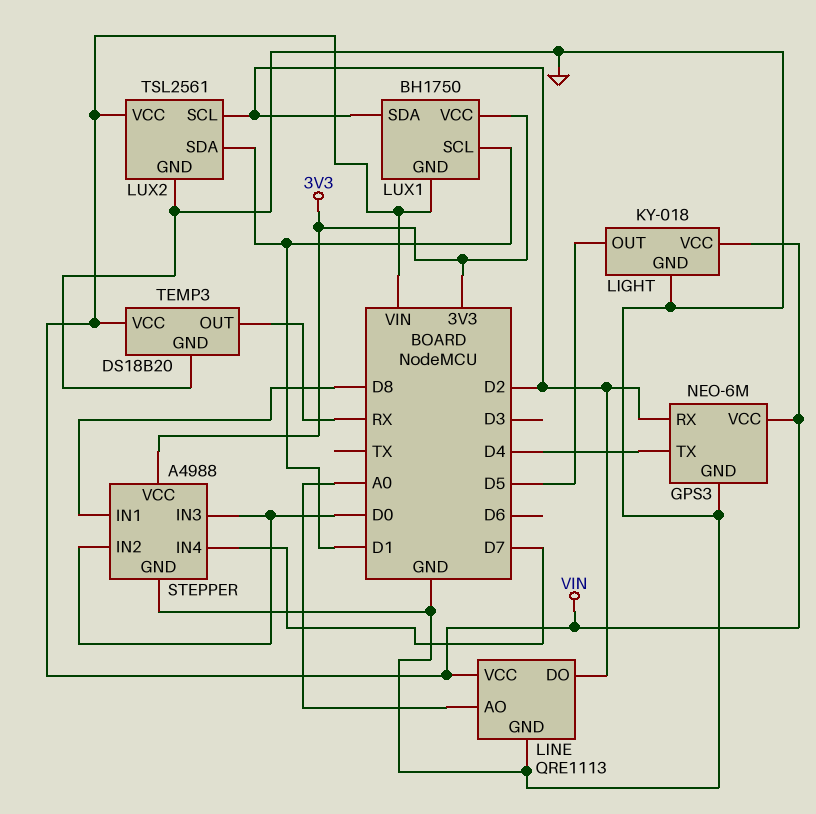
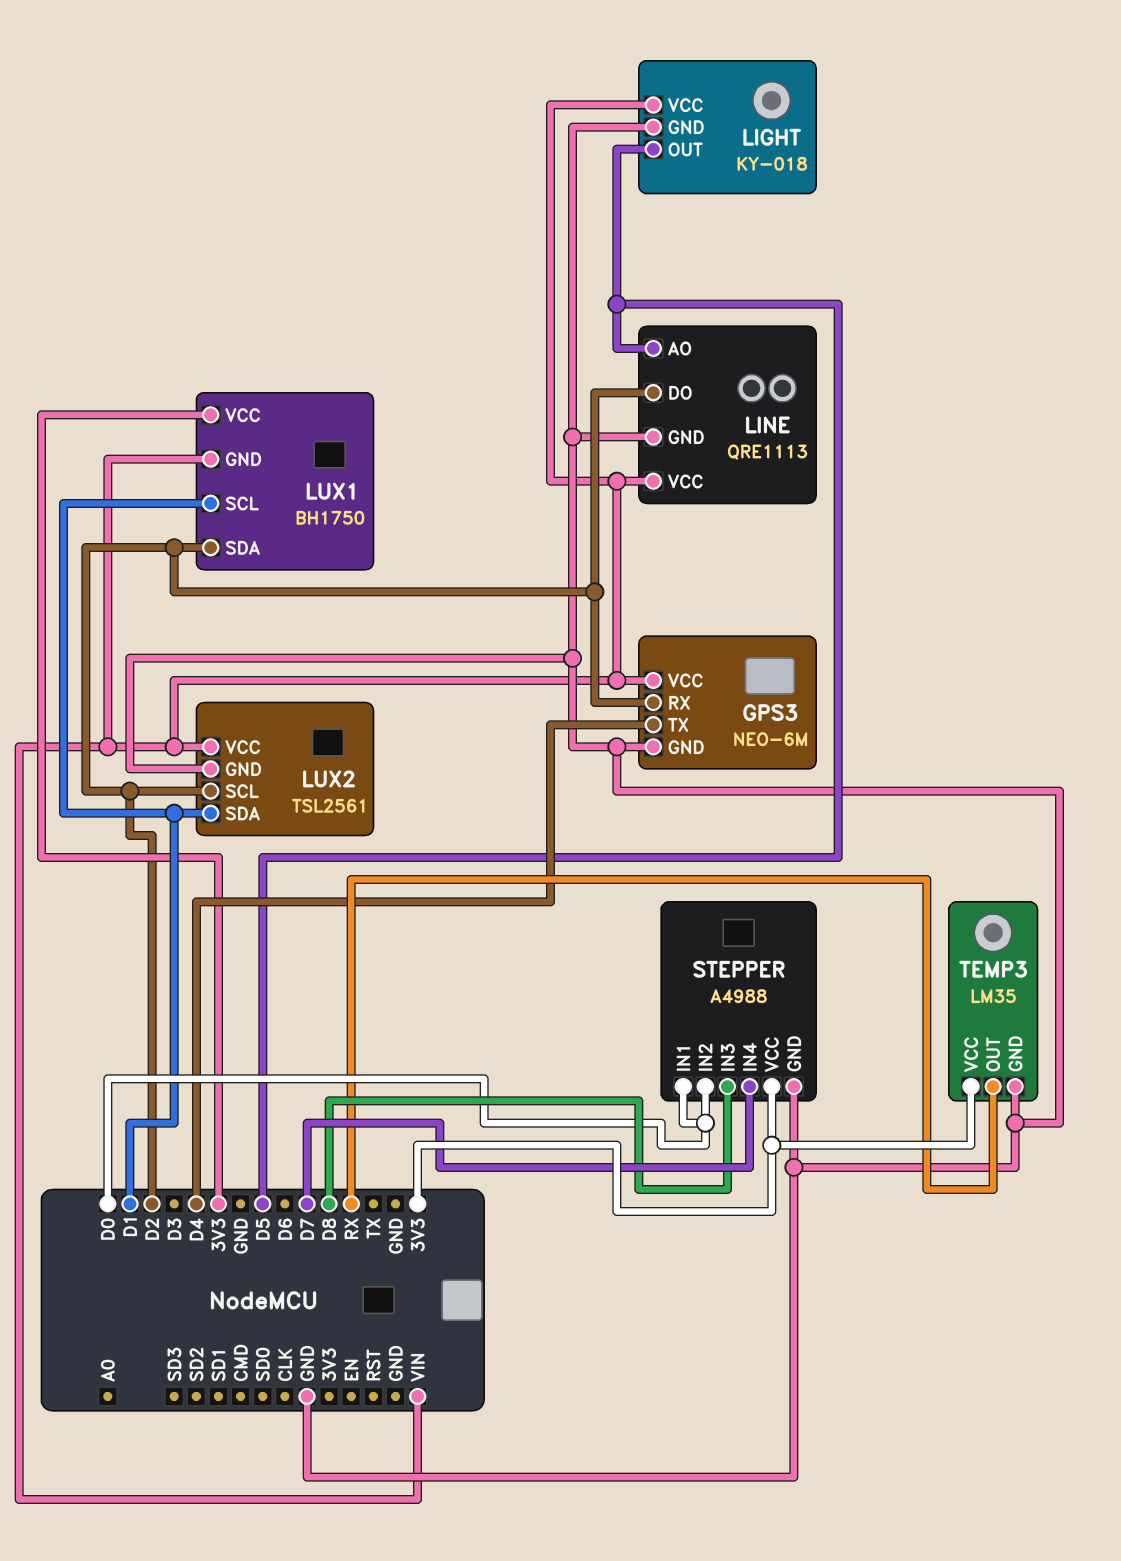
LINE pin AO: A0 -> D5
STEPPER pin IN1: D8 -> D0
STEPPER pin IN3: D0 -> D8
TEMP3: DS18B20 -> LM35
TEMP3 pin VCC: VIN -> 3V3

